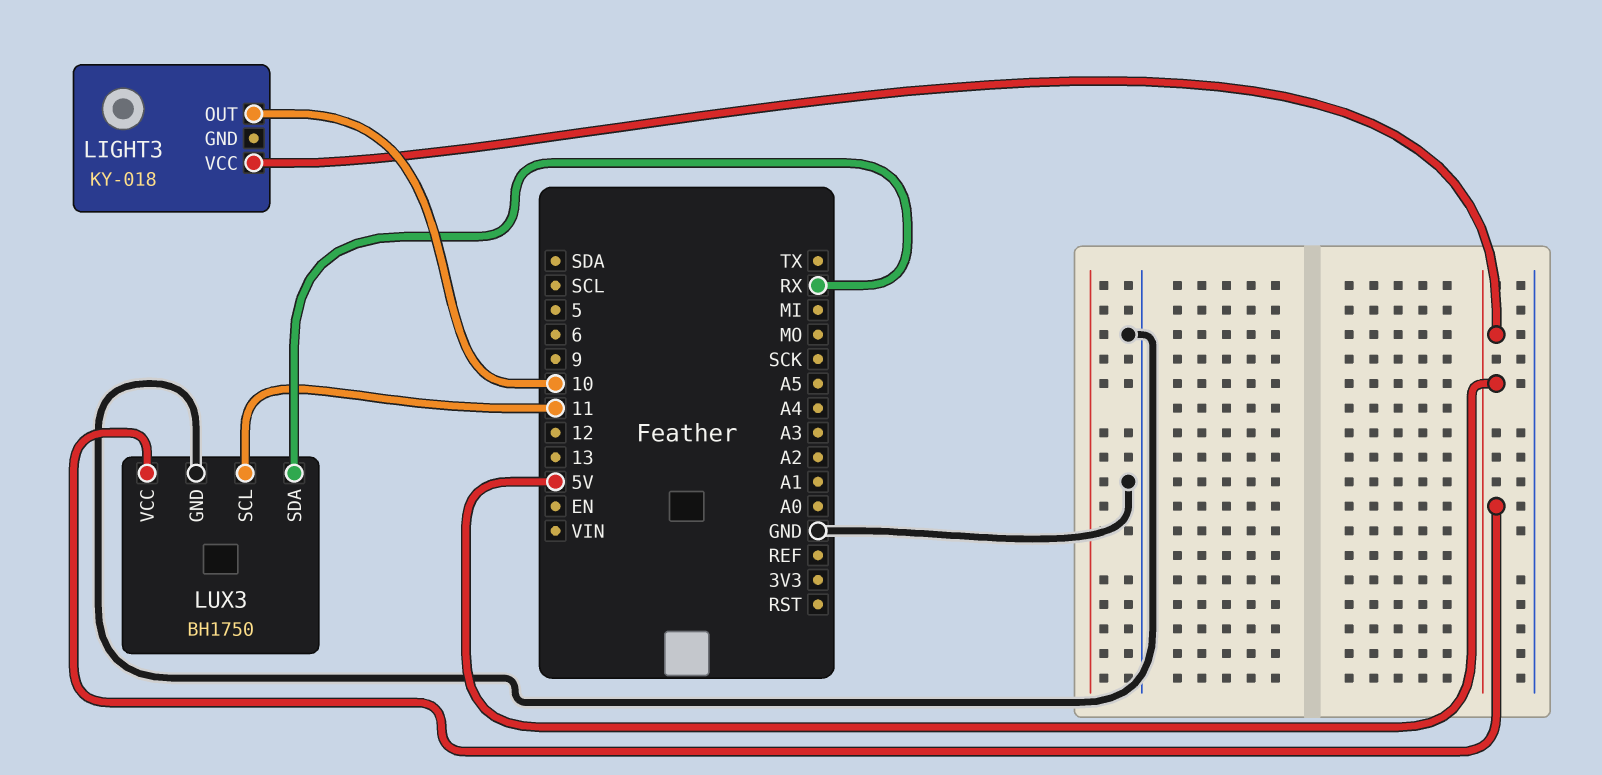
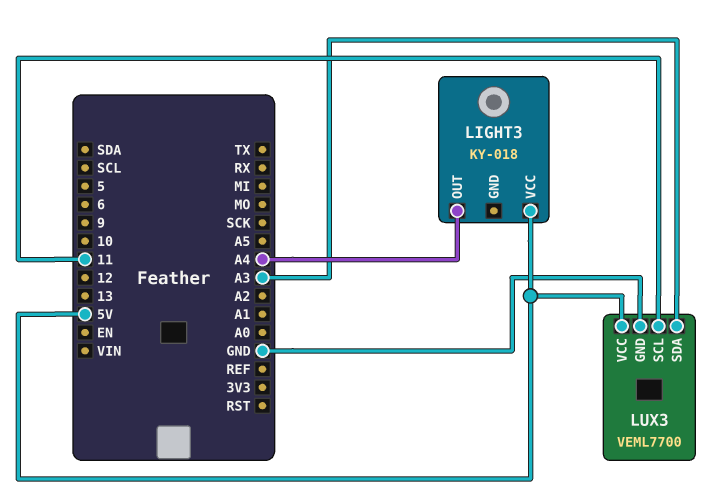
LIGHT3 pin OUT: 10 -> A4
LUX3: BH1750 -> VEML7700
LUX3 pin SDA: RX -> A3

